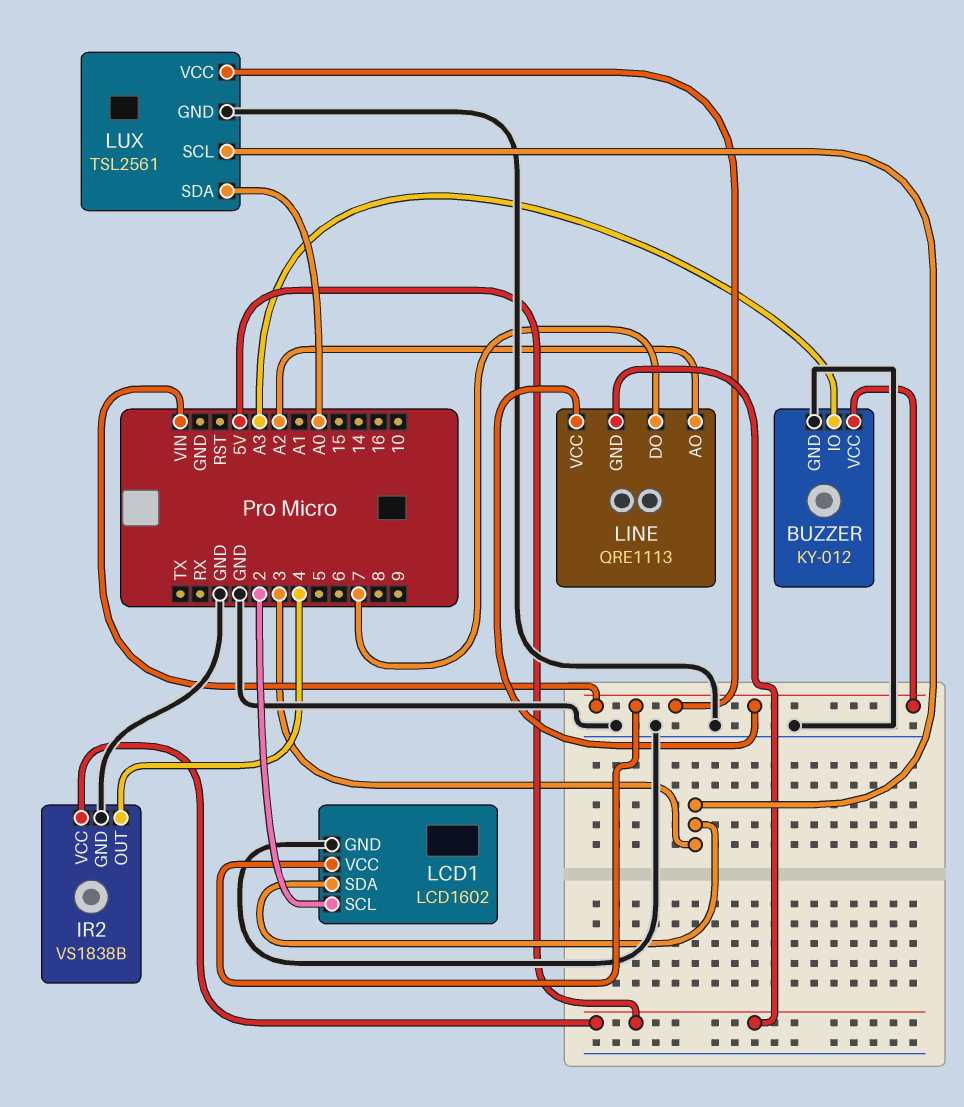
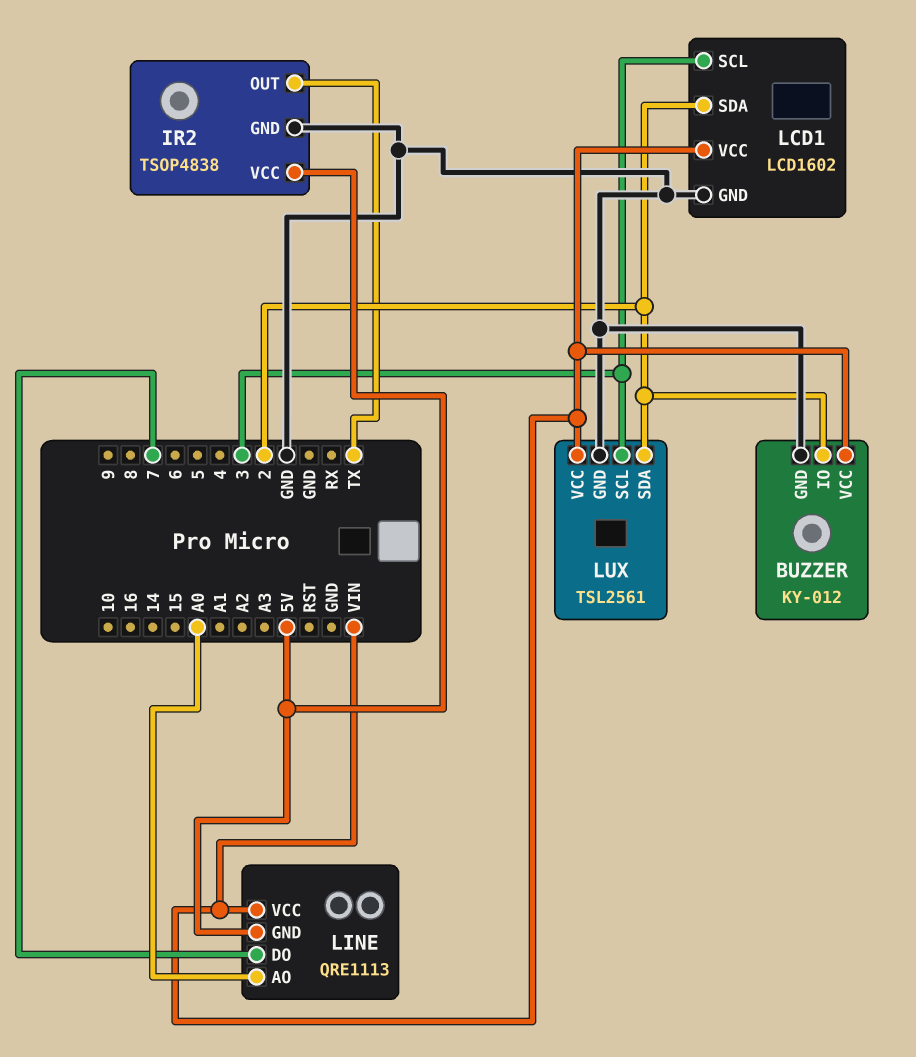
BUZZER pin IO: A3 -> 2
IR2: VS1838B -> TSOP4838
IR2 pin OUT: 4 -> TX
LCD1 pin SCL: 2 -> 3
LCD1 pin SDA: 3 -> 2
LINE pin AO: A2 -> A0
LUX pin SDA: A0 -> 2

